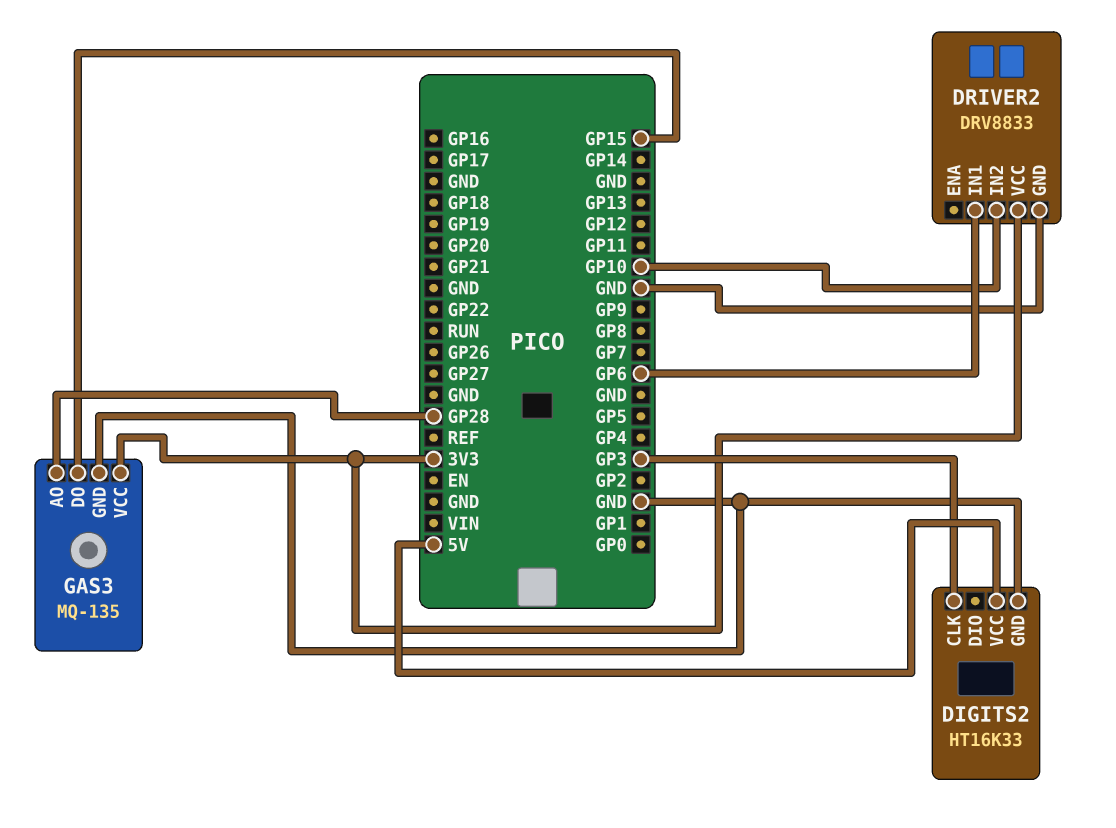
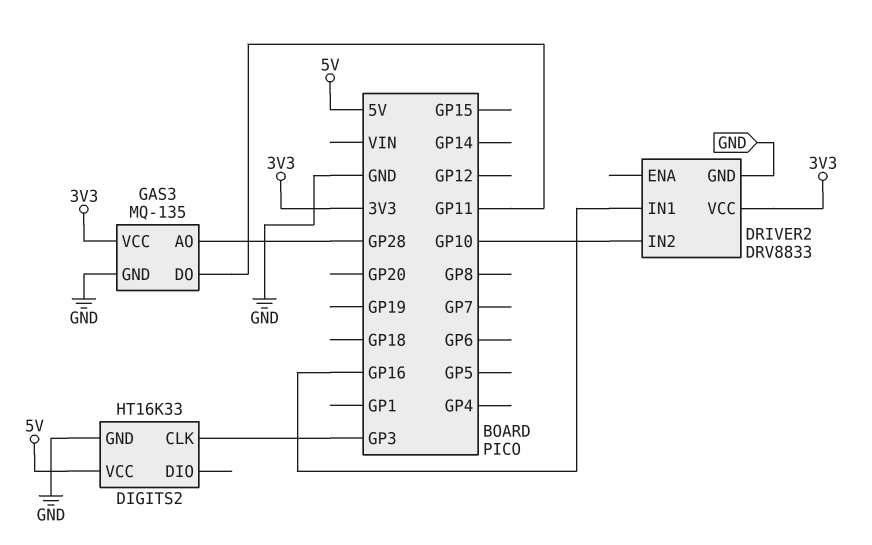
DRIVER2 pin IN1: GP6 -> GP16
GAS3 pin DO: GP15 -> GP11

